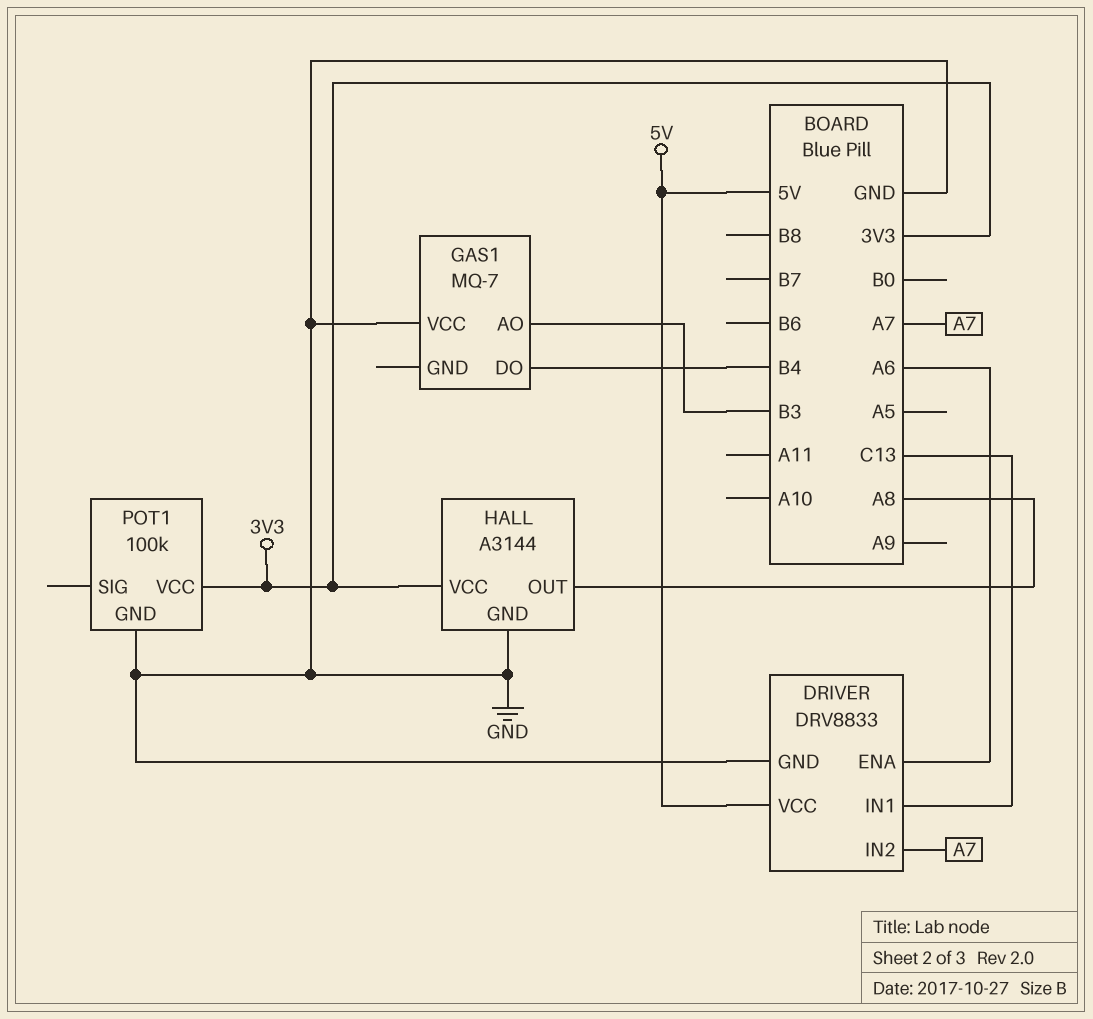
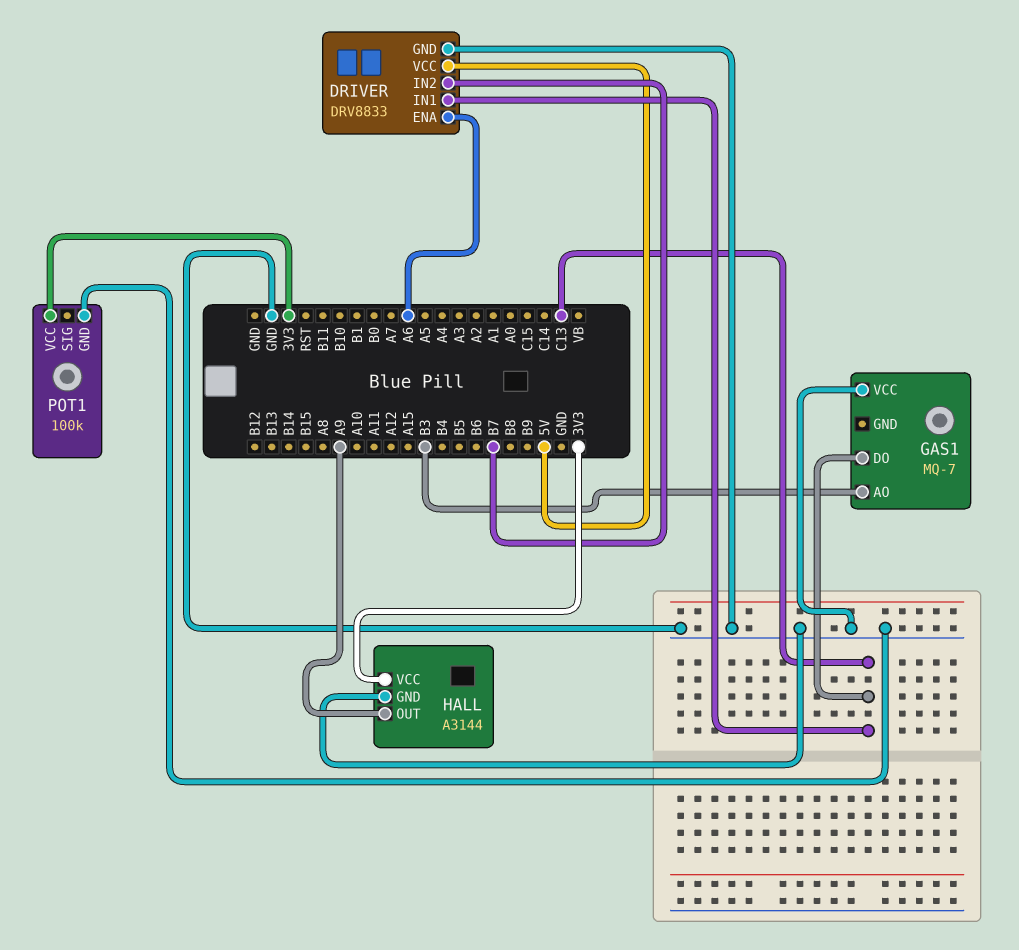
DRIVER pin IN2: A7 -> B7
GAS1 pin DO: B4 -> C13
HALL pin OUT: A8 -> A9

